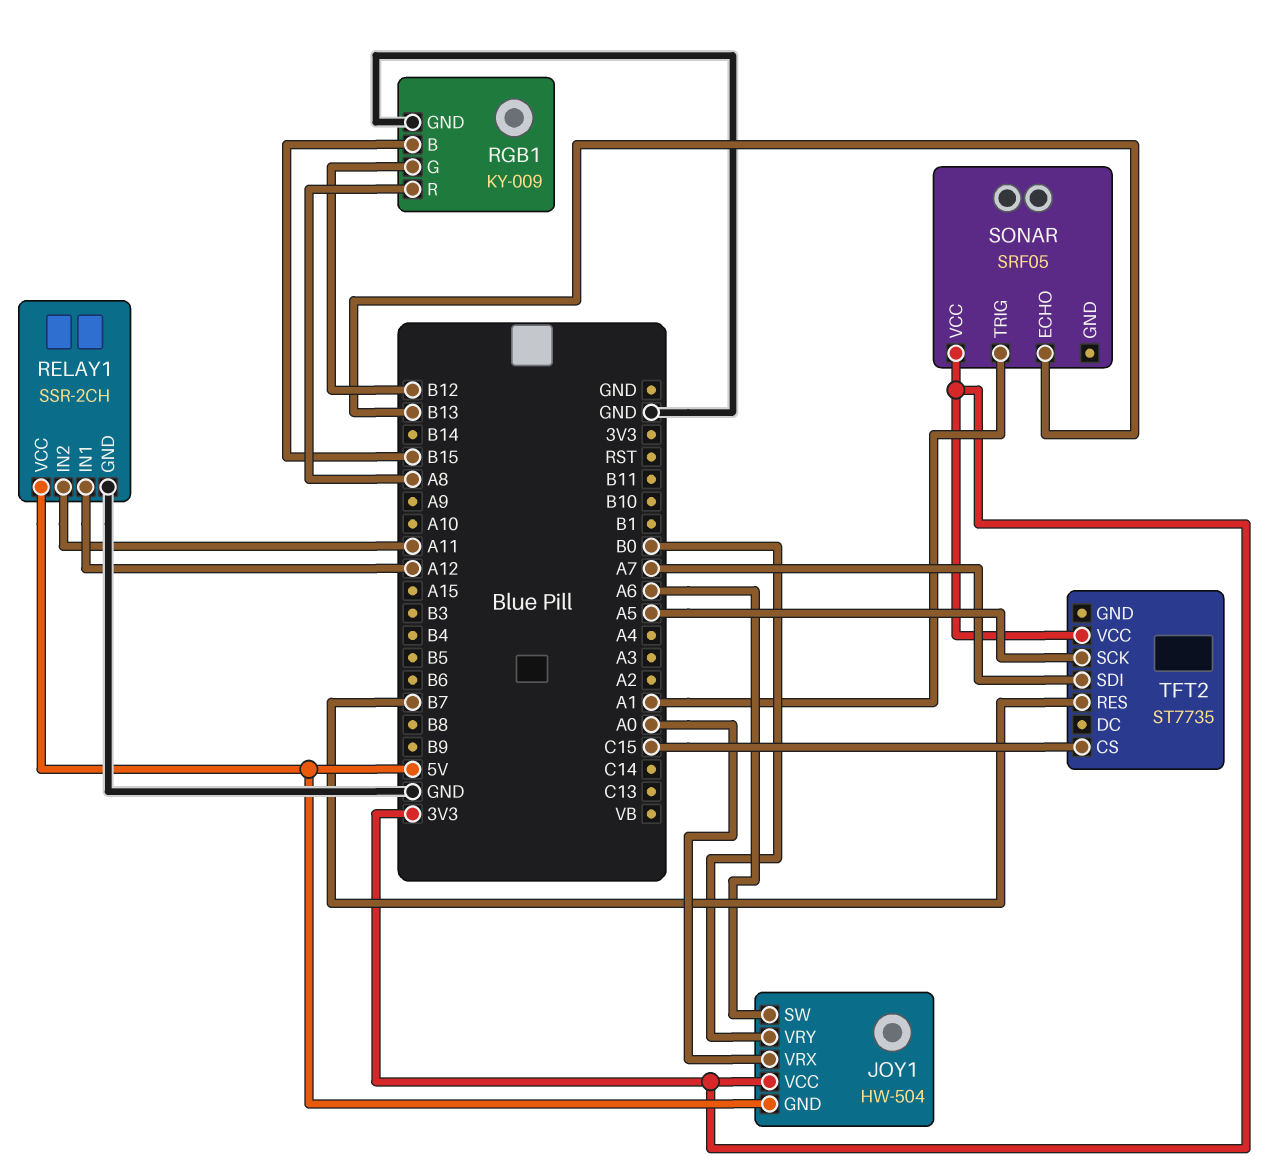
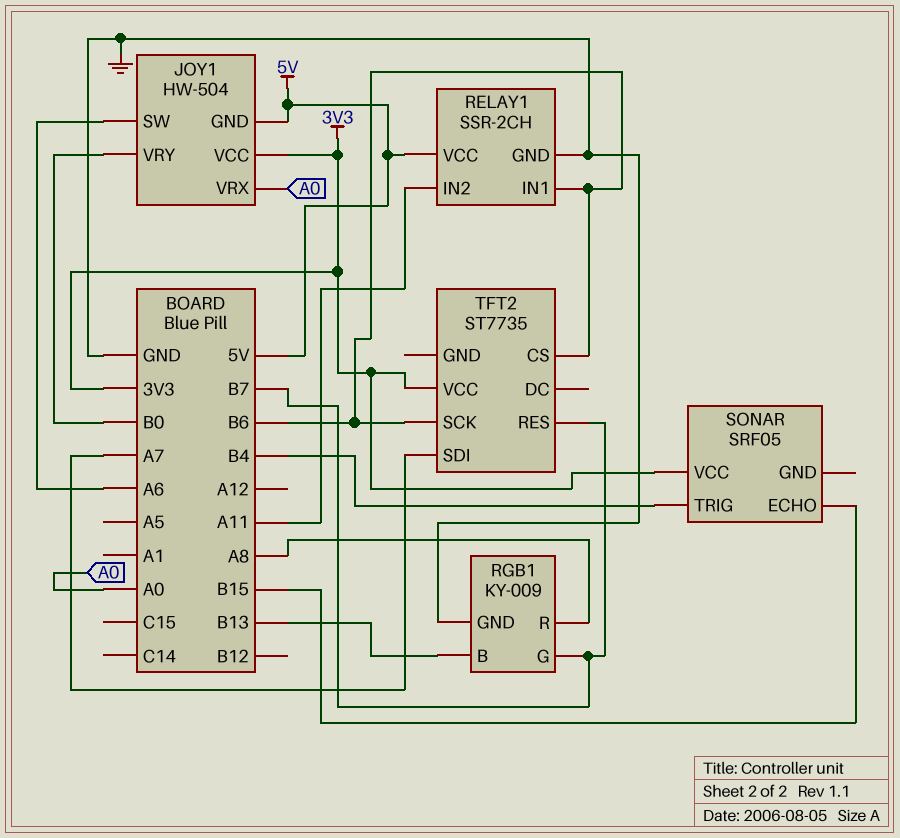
RELAY1 pin IN1: A12 -> B6
RGB1 pin B: B15 -> B13
RGB1 pin G: B12 -> B7
SONAR pin ECHO: B13 -> B15
SONAR pin TRIG: A1 -> B4
TFT2 pin CS: C15 -> B6
TFT2 pin SCK: A5 -> B6

